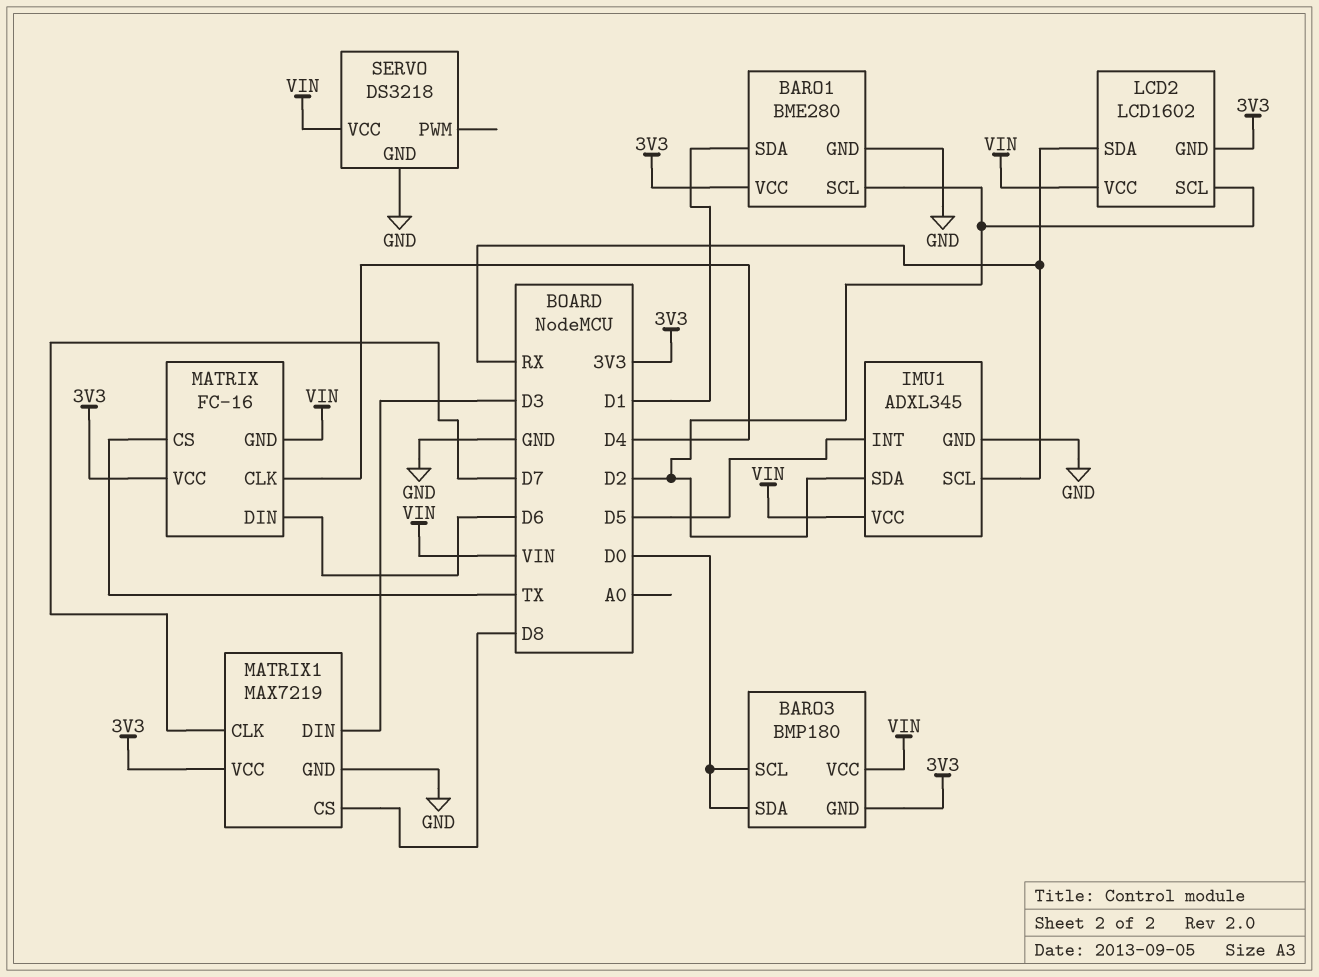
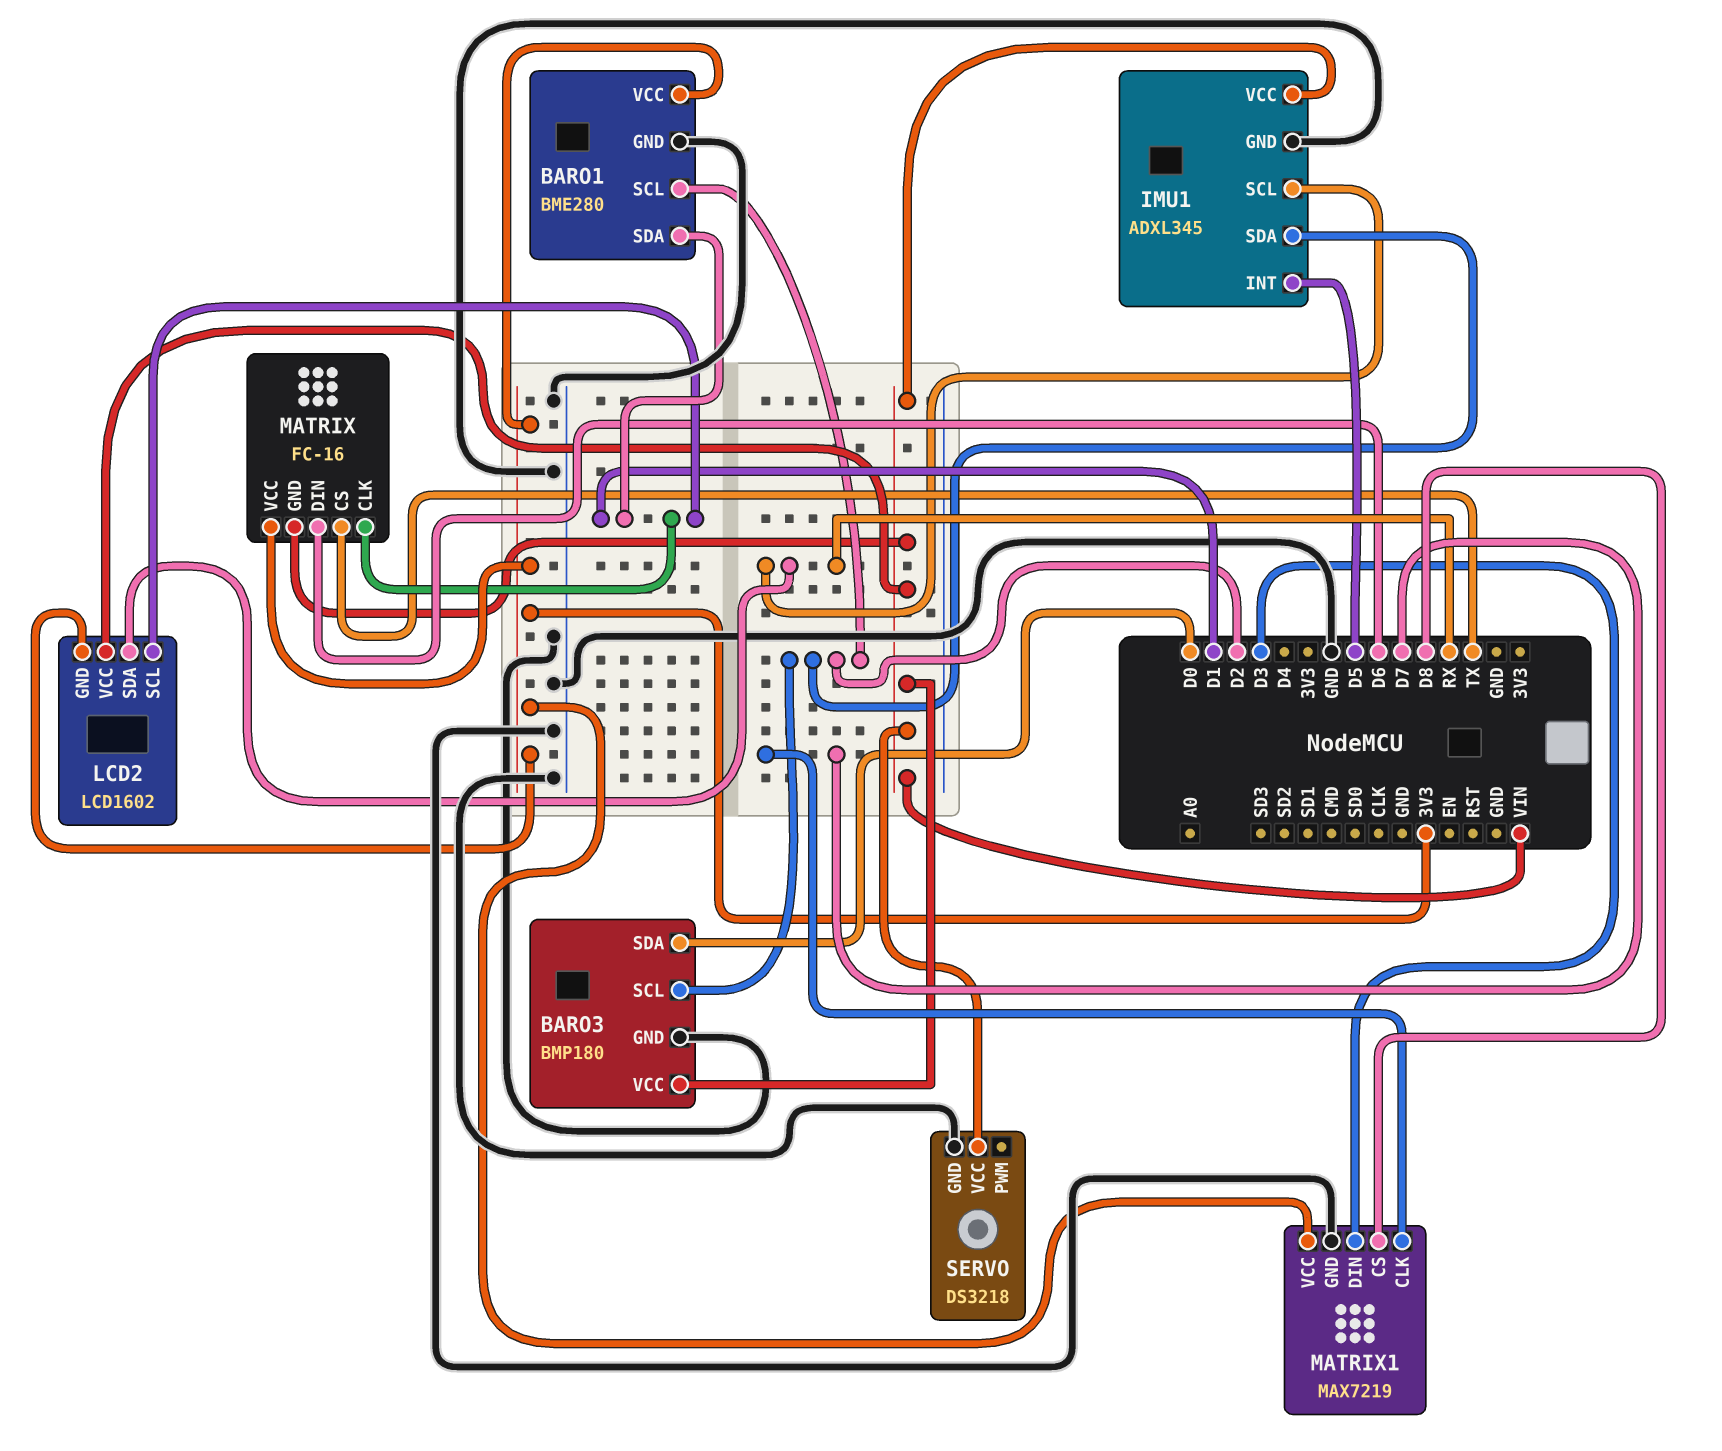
BARO3 pin GND: 3V3 -> GND
BARO3 pin SCL: D0 -> D2
LCD2 pin SCL: D2 -> D1
MATRIX pin CLK: D4 -> D1

